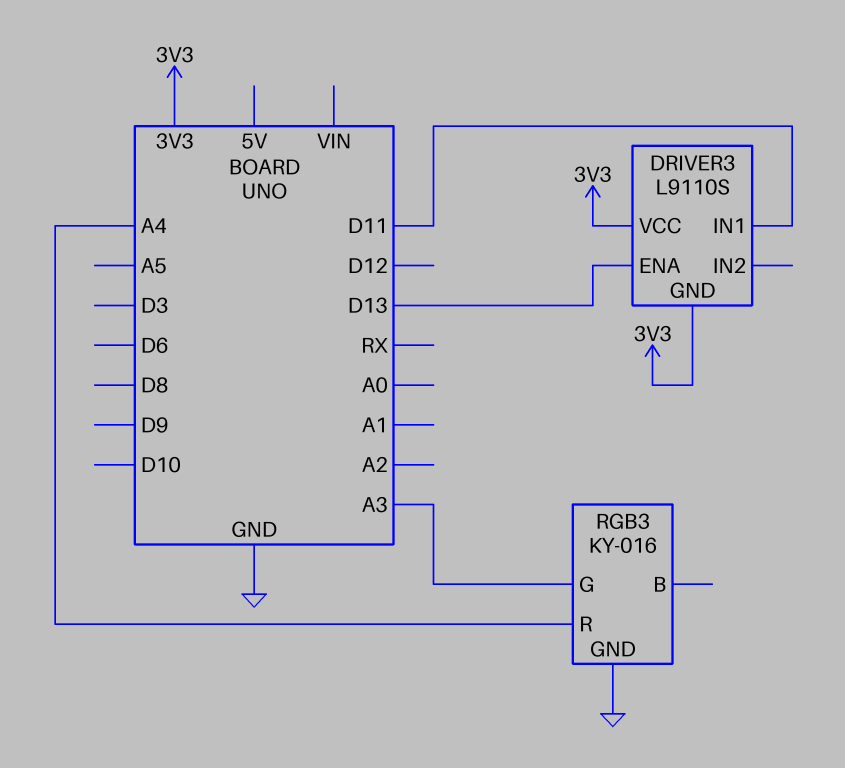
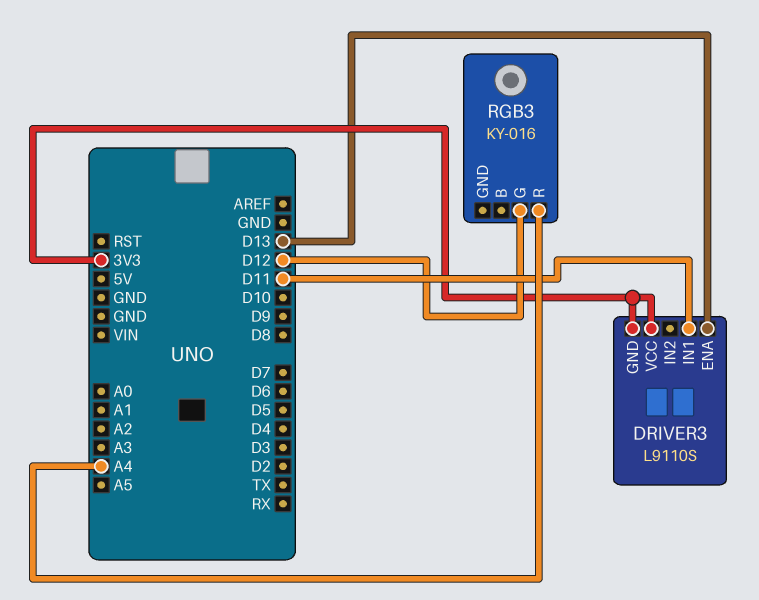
RGB3 pin G: A3 -> D12
RGB3 pin GND: GND -> none

